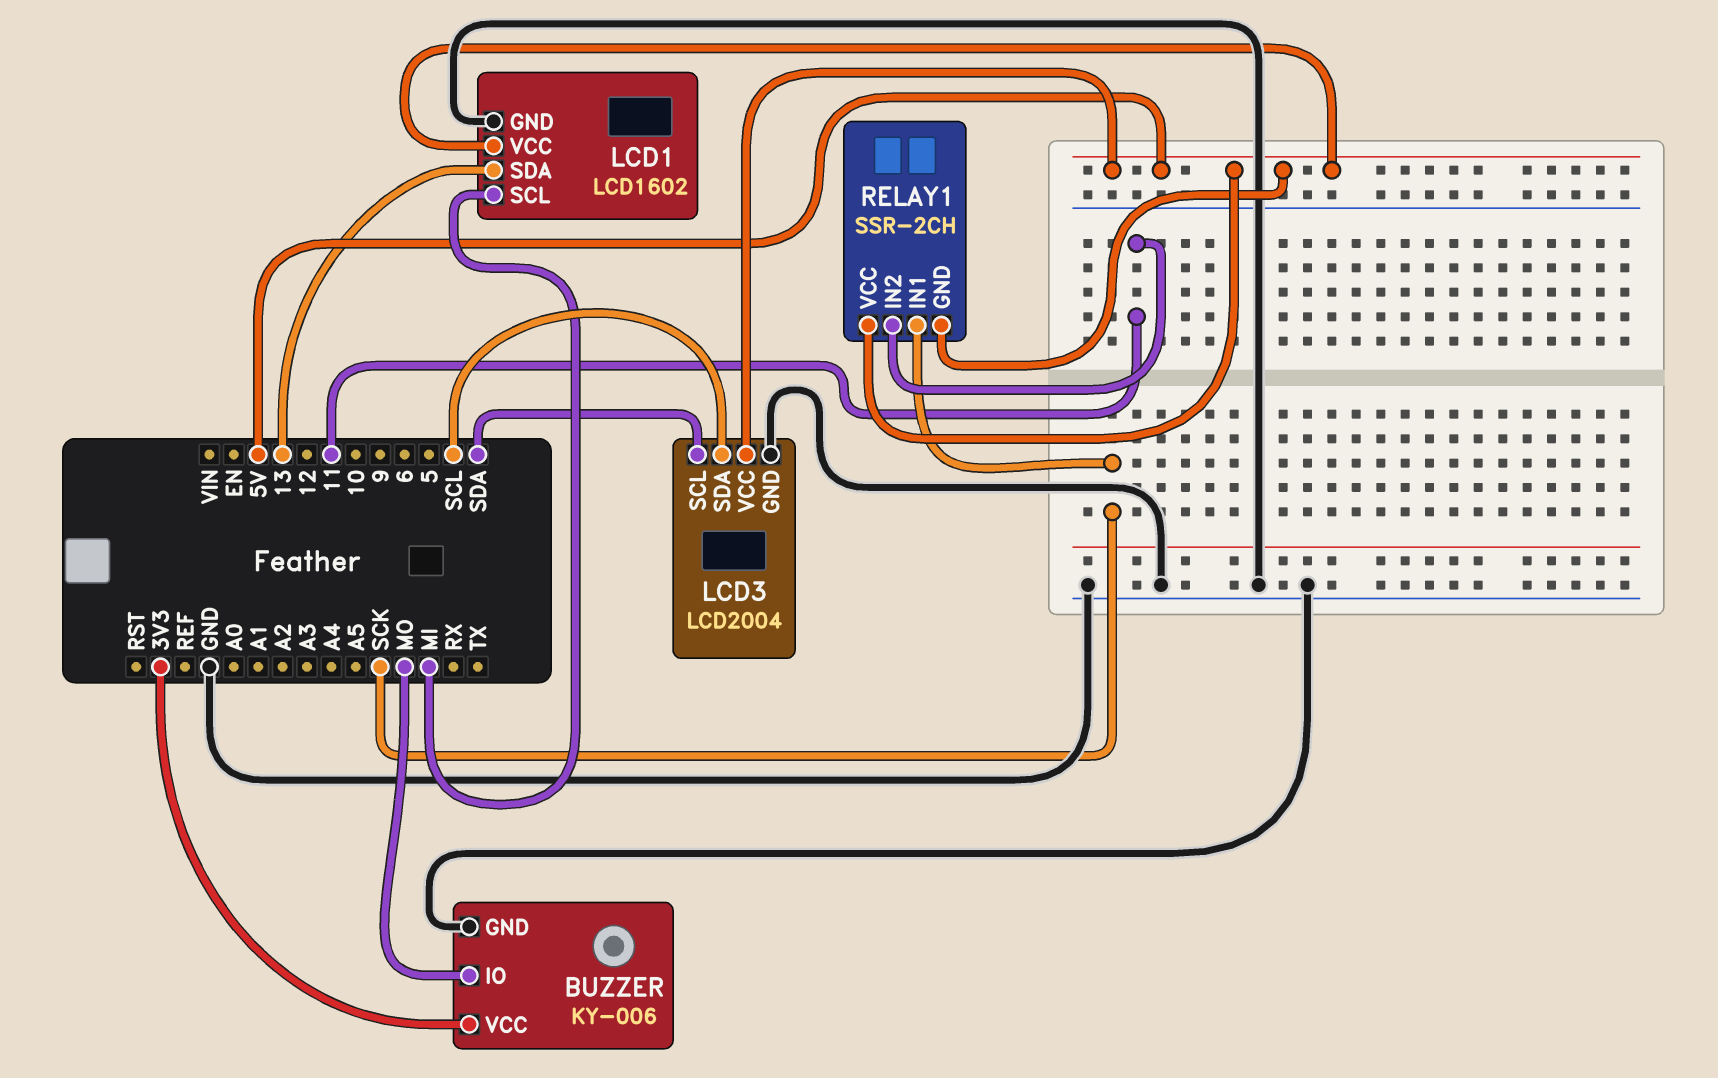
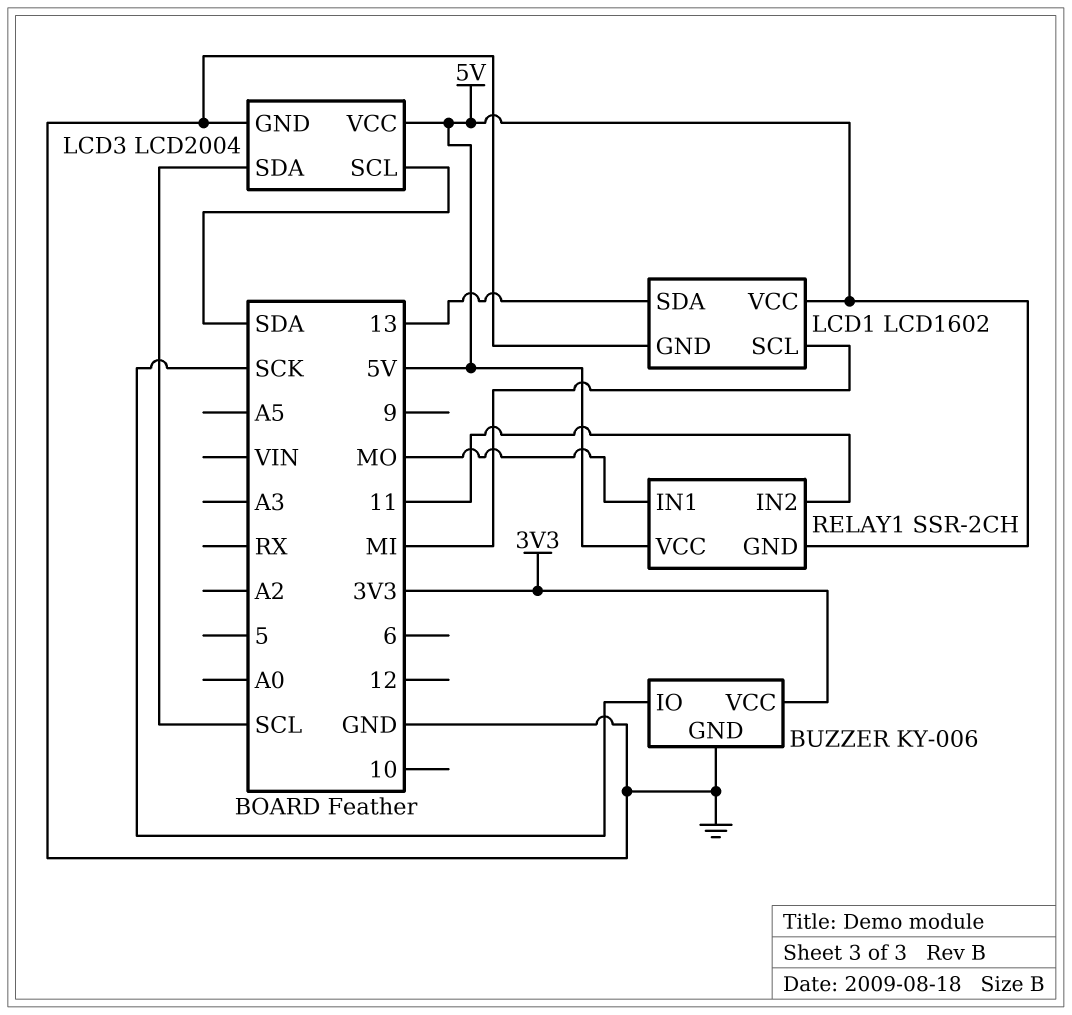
BUZZER pin IO: MO -> SCK
RELAY1 pin IN1: SCK -> MO

